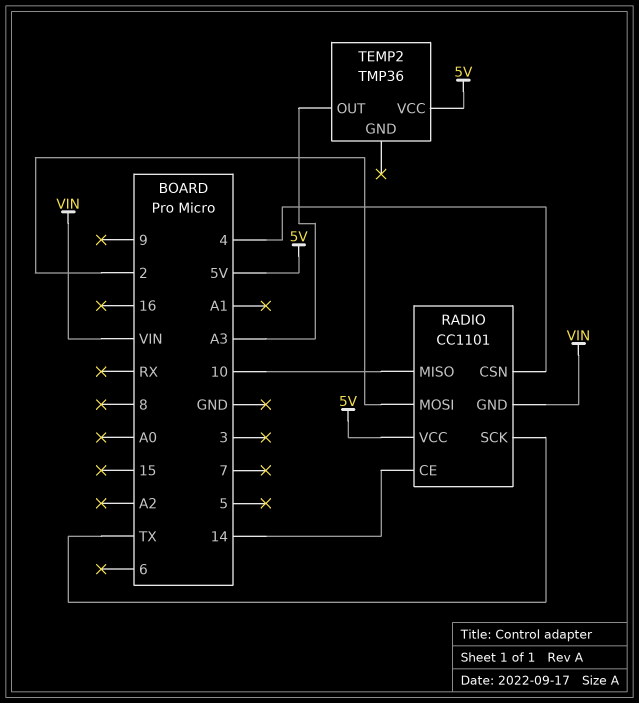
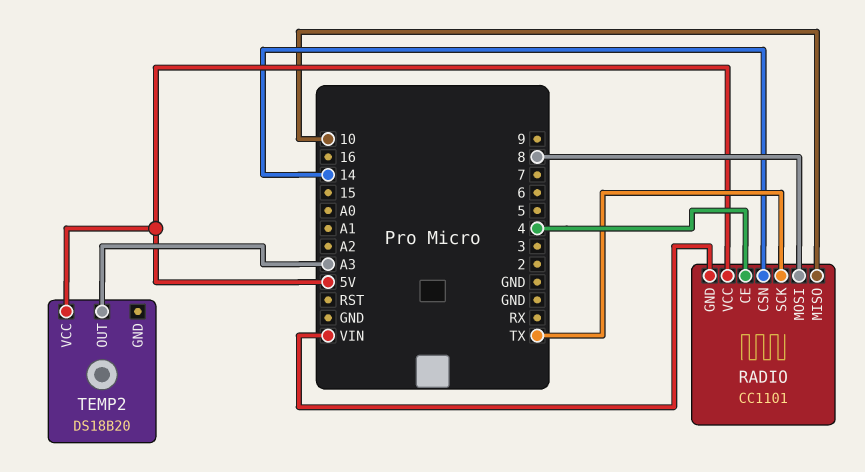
RADIO pin CE: 14 -> 4
RADIO pin CSN: 4 -> 14
RADIO pin MOSI: 2 -> 8
TEMP2: TMP36 -> DS18B20

